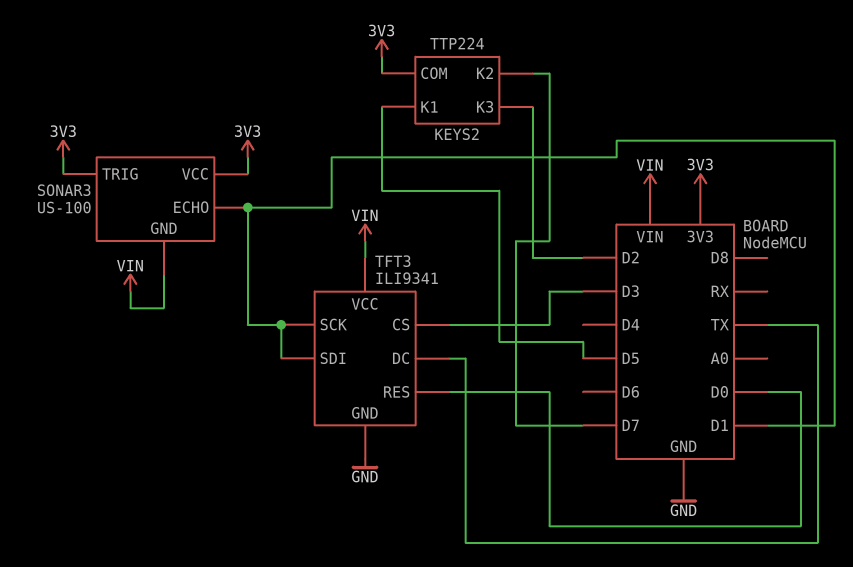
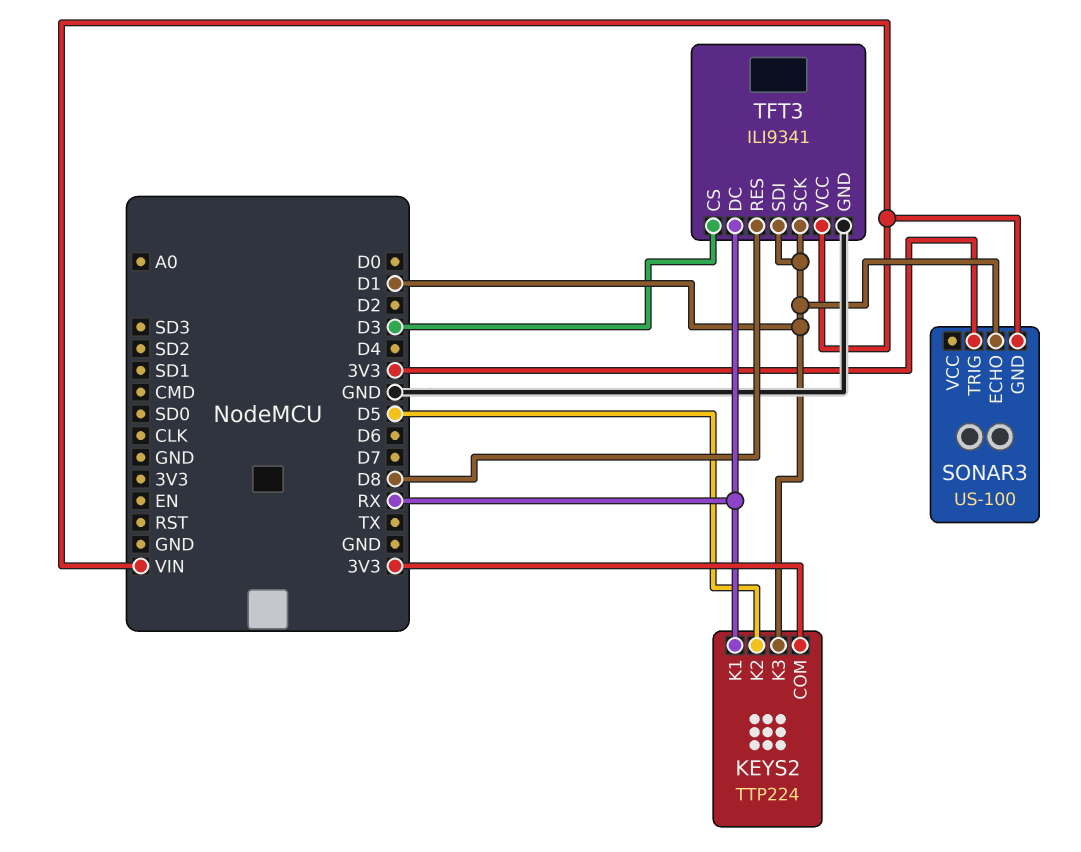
KEYS2 pin K1: D5 -> RX
KEYS2 pin K2: D7 -> D5
KEYS2 pin K3: D2 -> D1
SONAR3 pin VCC: 3V3 -> none
TFT3 pin DC: TX -> RX
TFT3 pin RES: D0 -> D8

